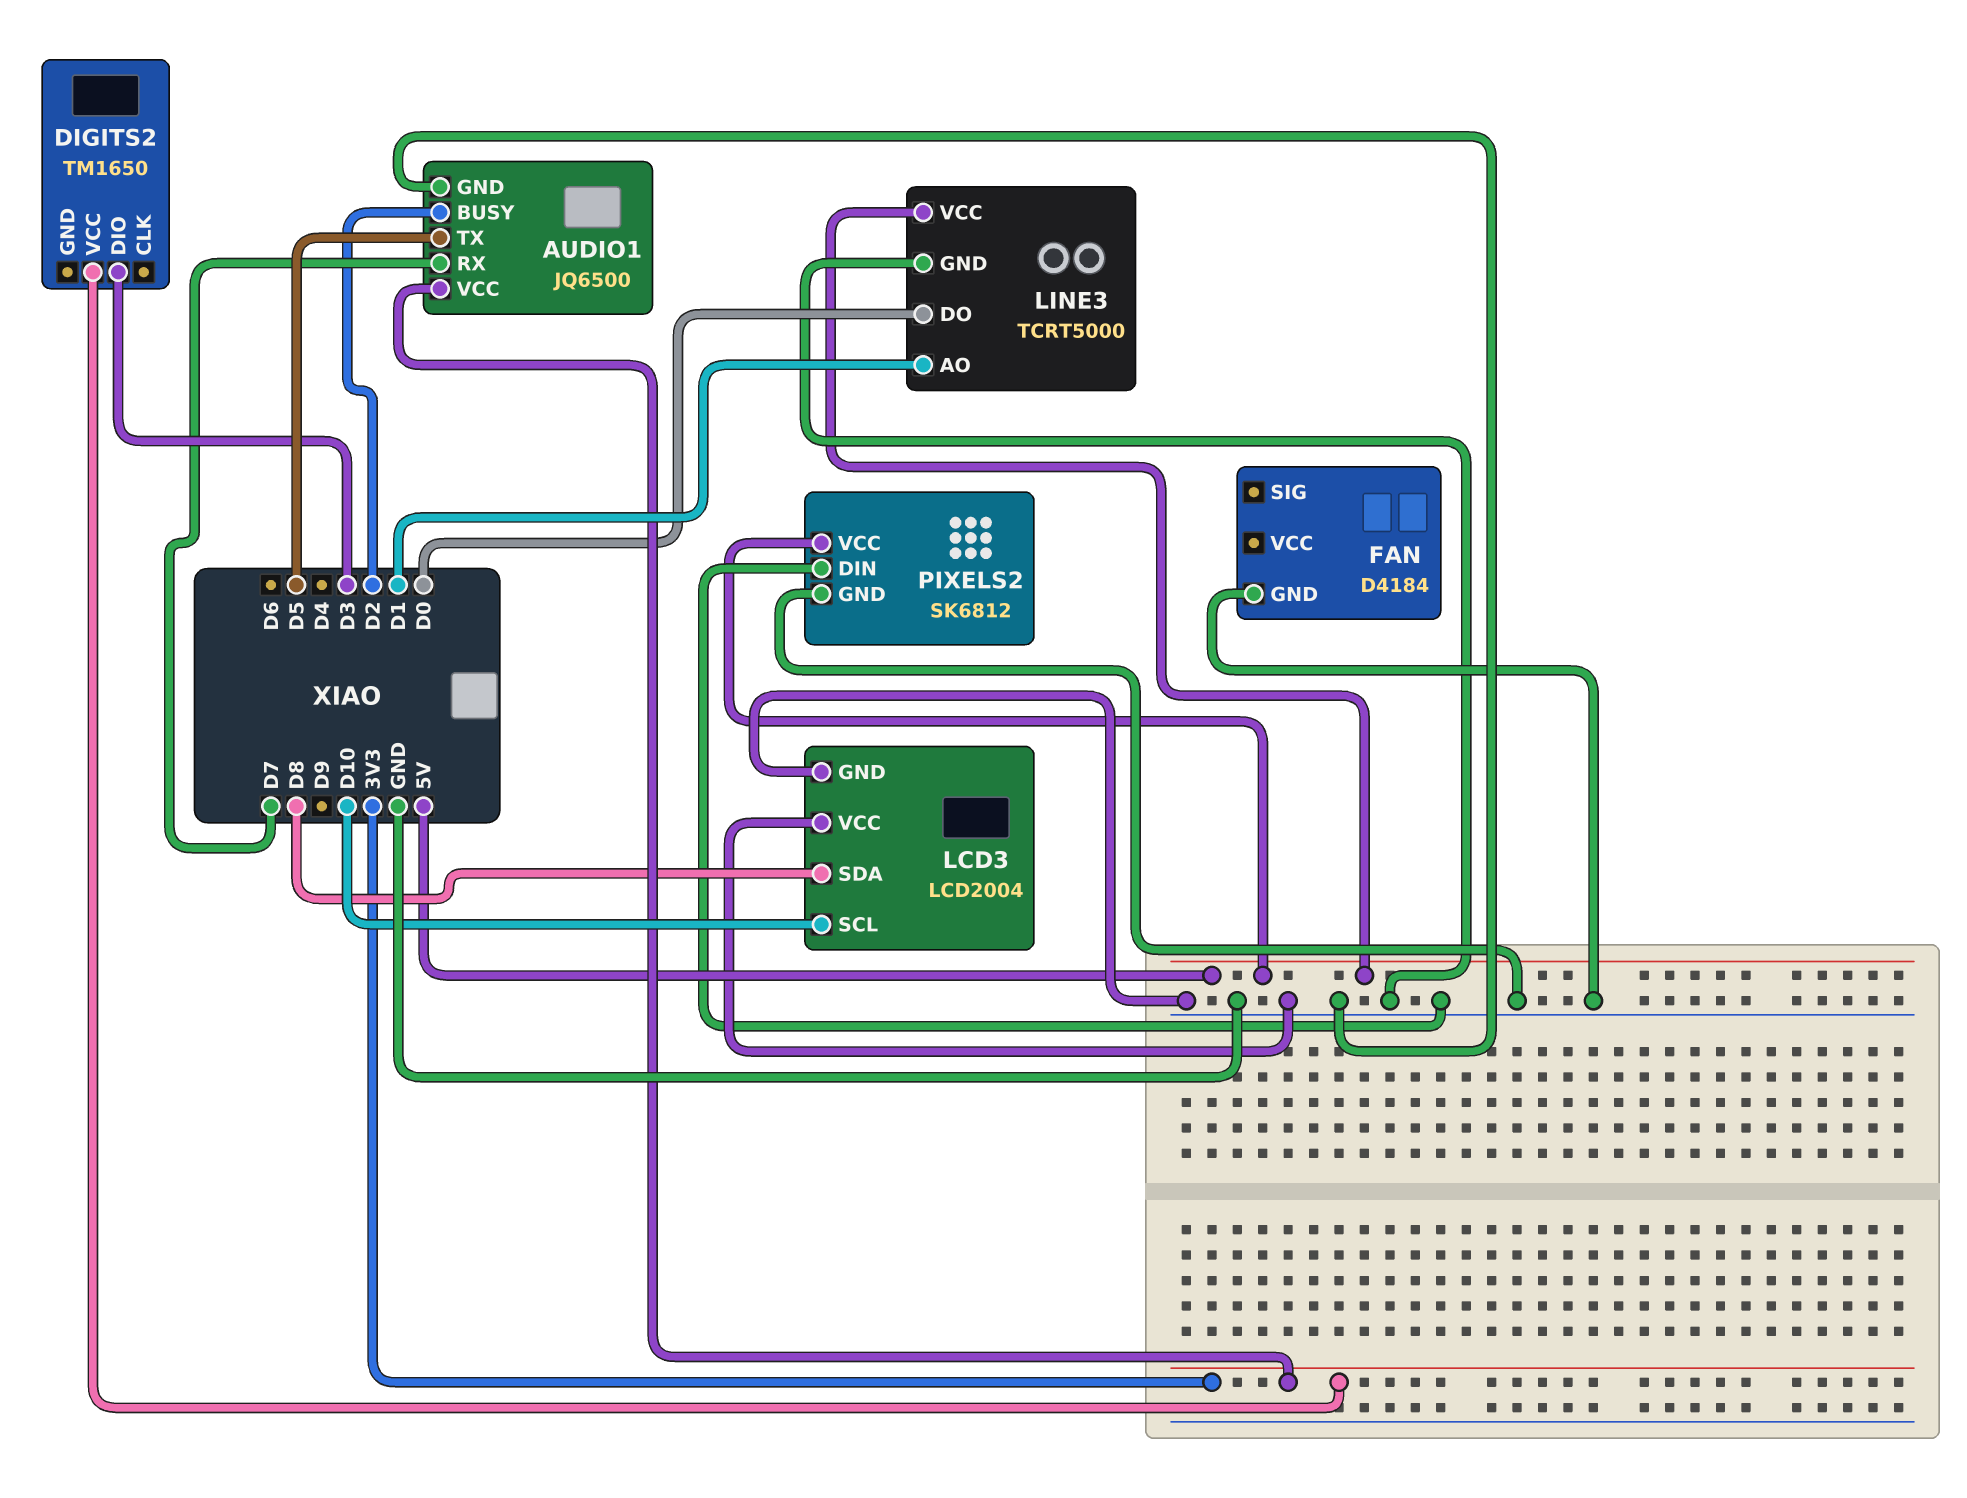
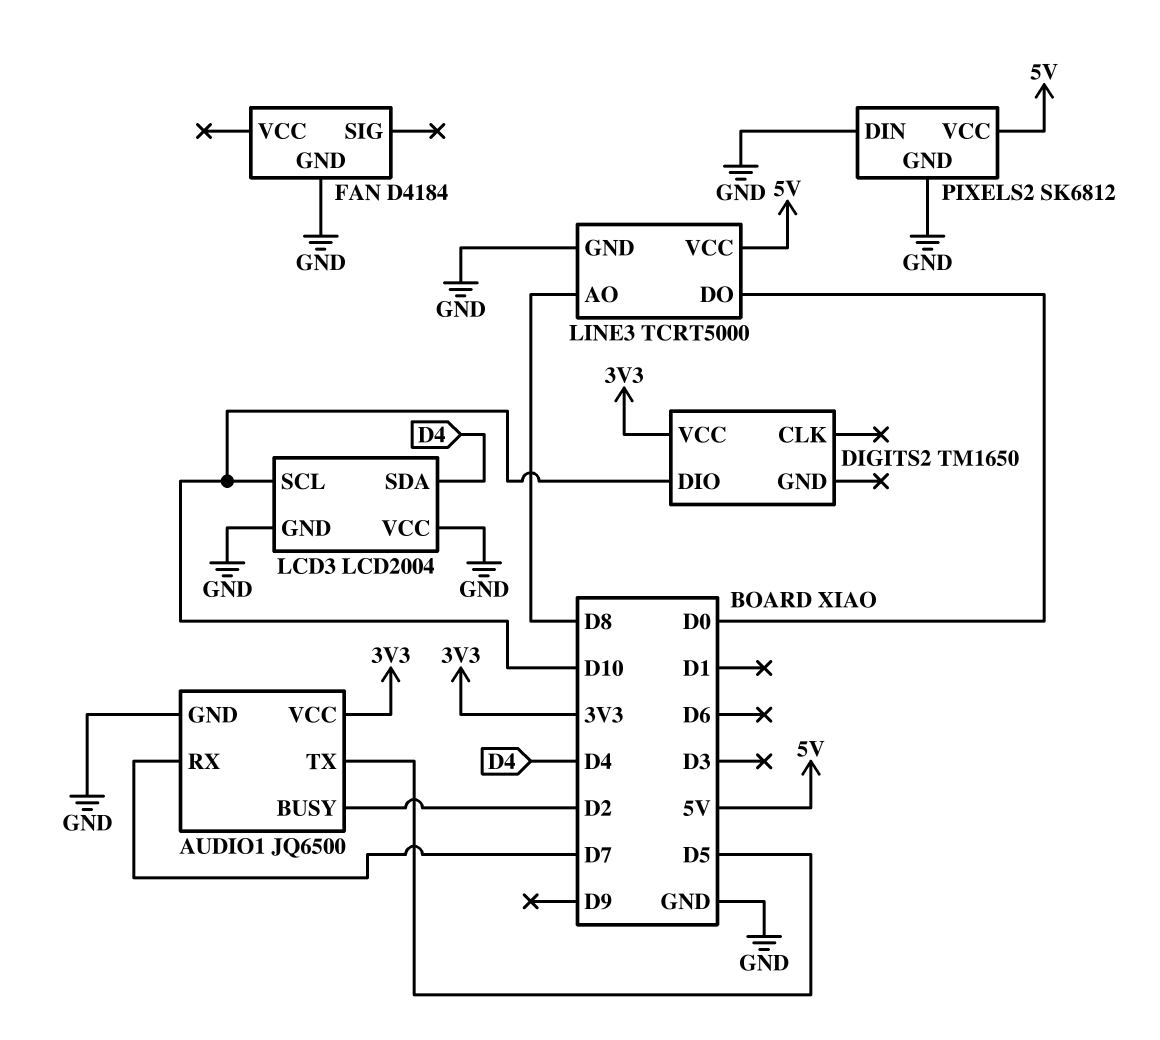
DIGITS2 pin DIO: D3 -> D10
LCD3 pin SDA: D8 -> D4
LINE3 pin AO: D1 -> D8

